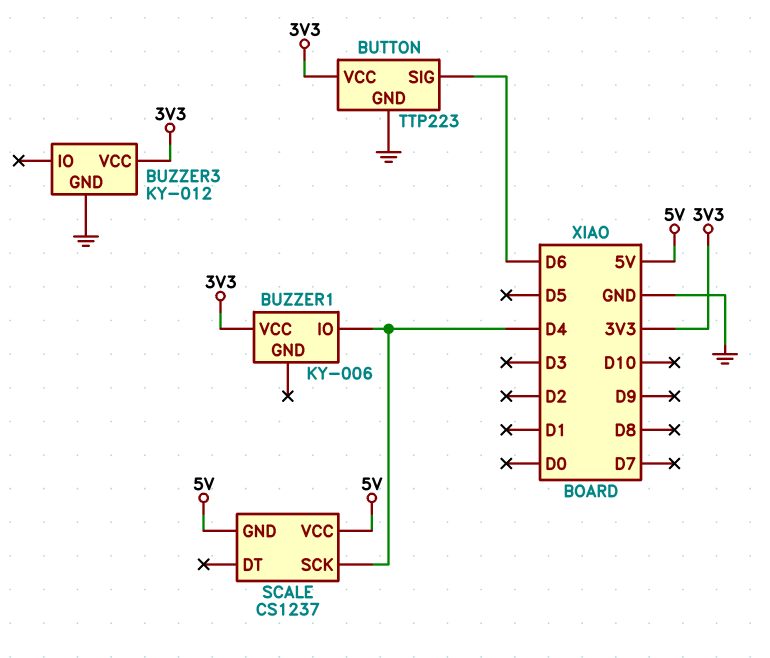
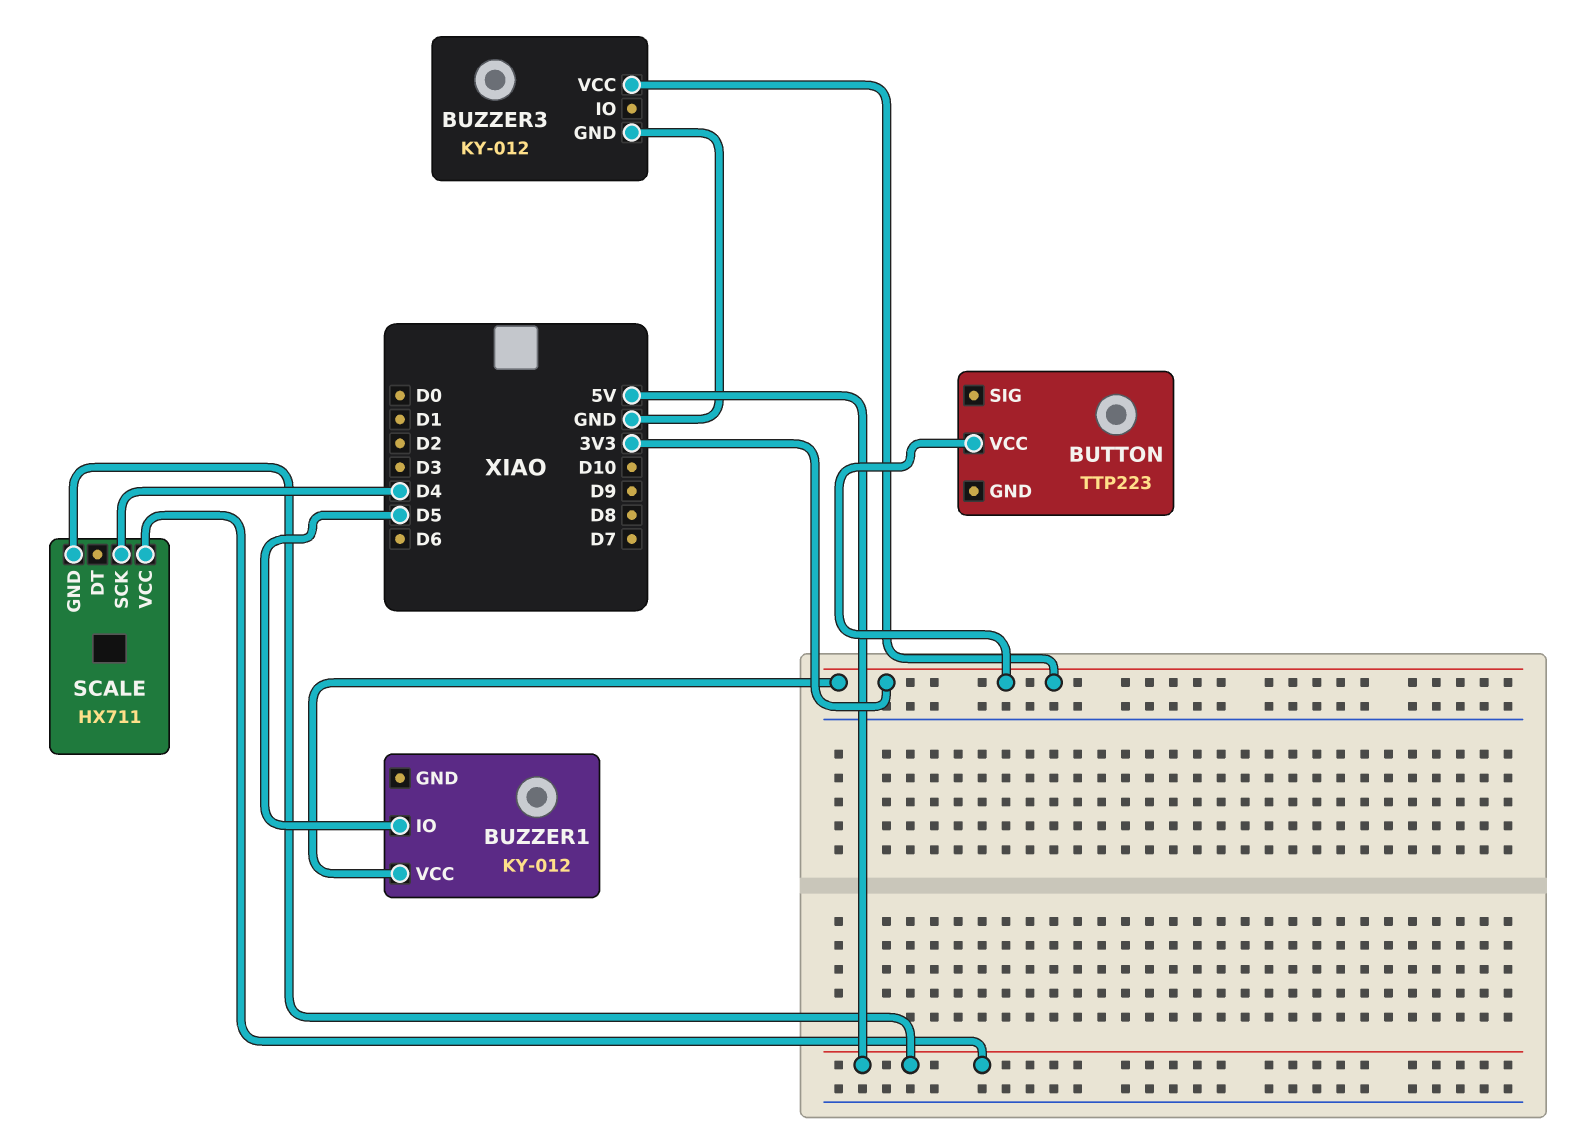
BUTTON pin GND: GND -> none
BUTTON pin SIG: D6 -> none
BUZZER1: KY-006 -> KY-012
BUZZER1 pin IO: D4 -> D5
SCALE: CS1237 -> HX711

